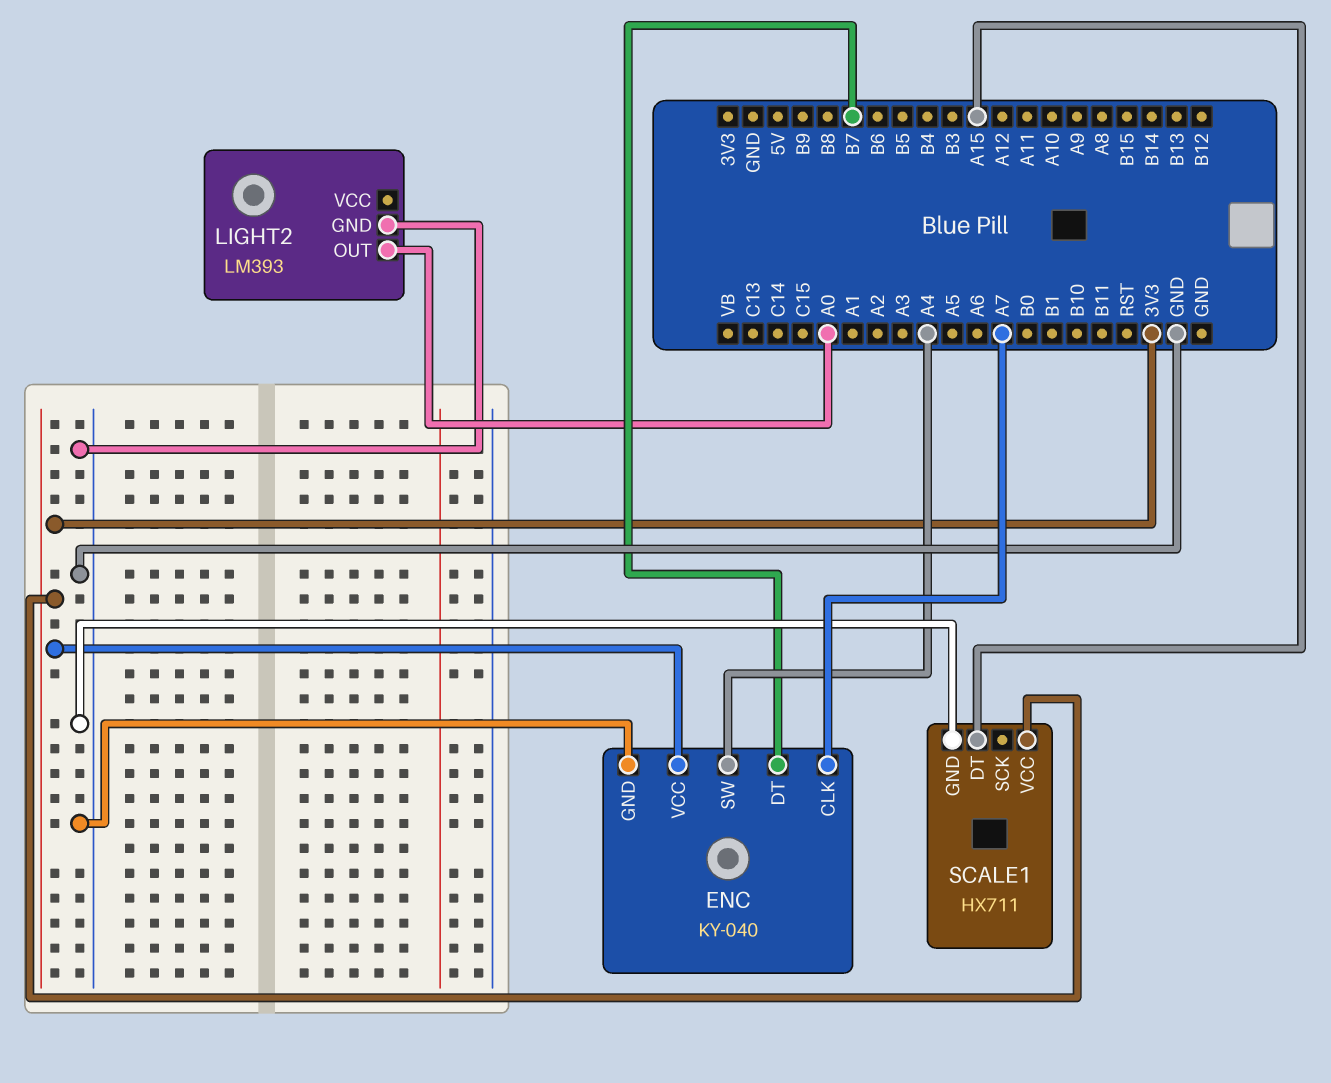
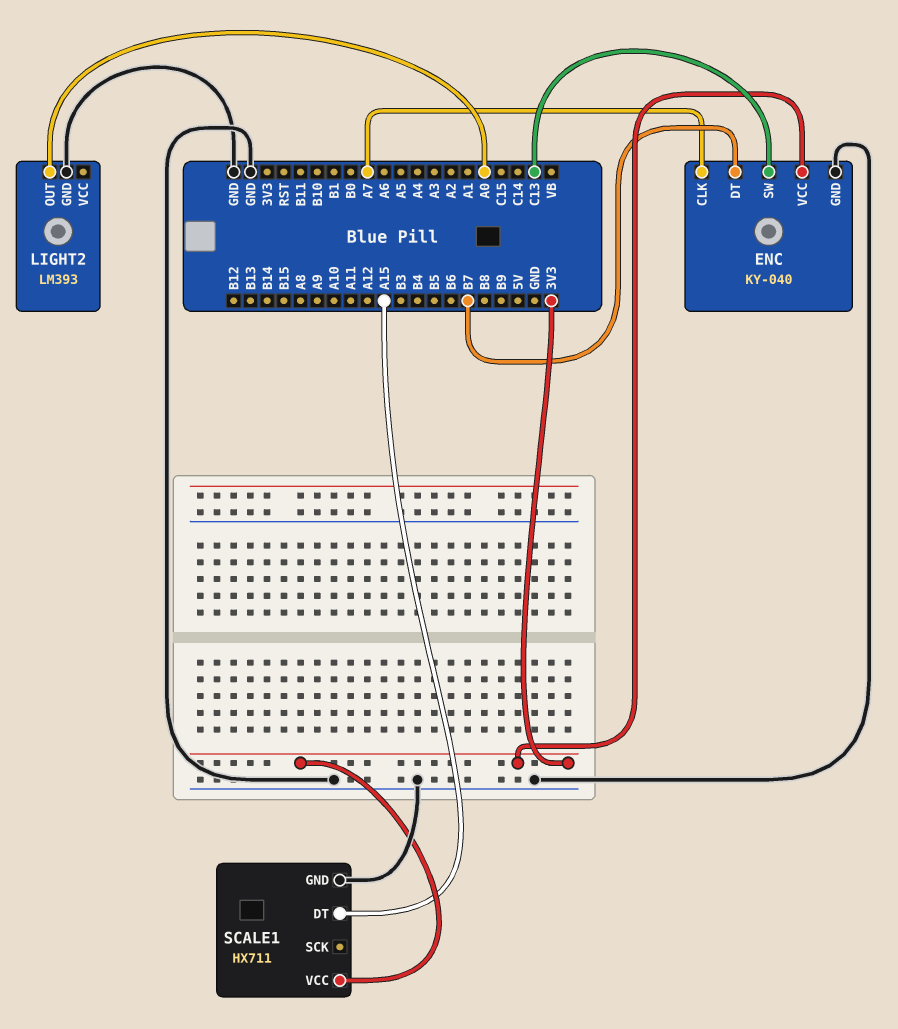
ENC pin SW: A4 -> C13

